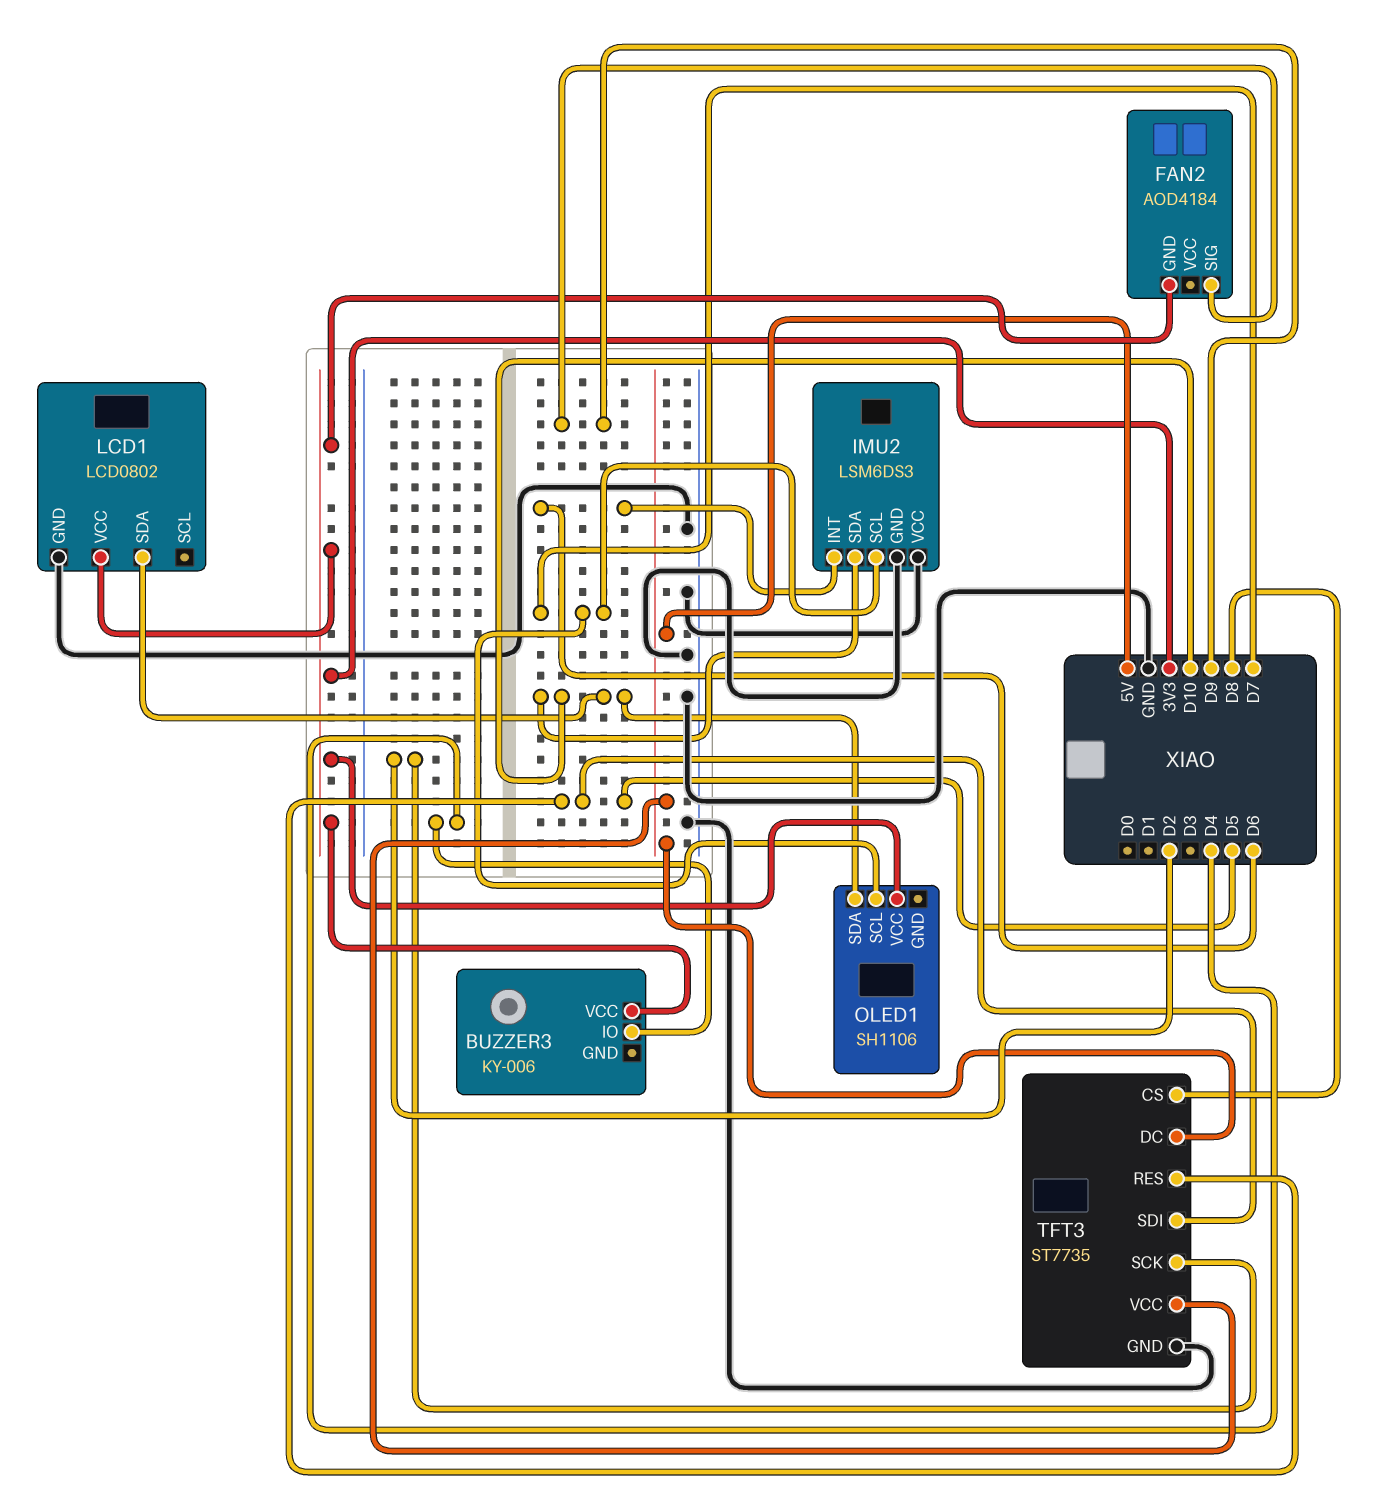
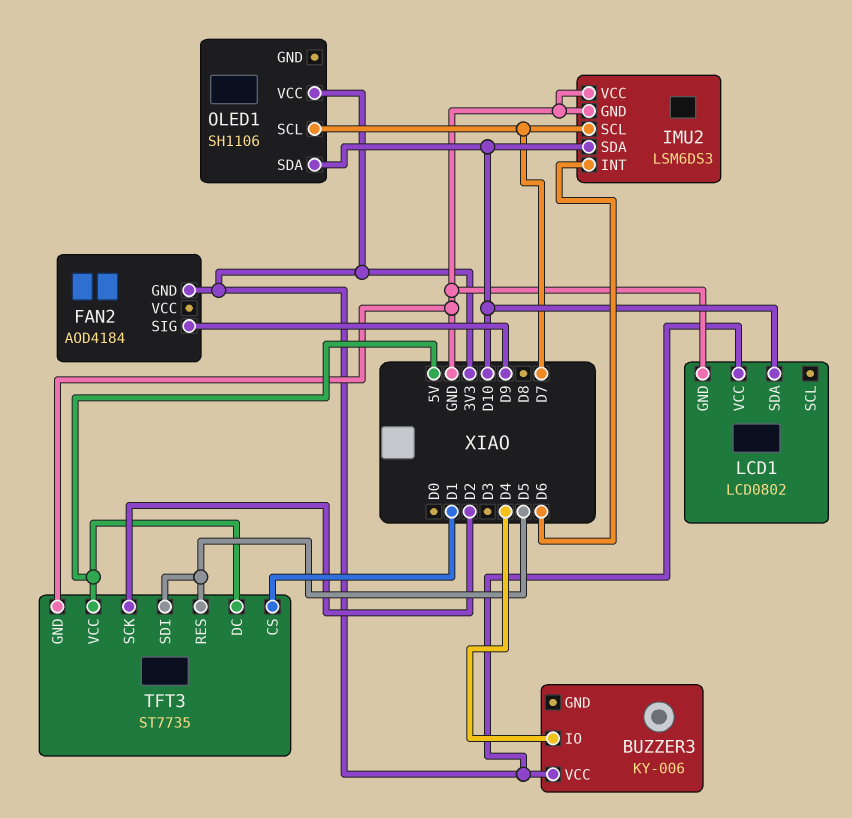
TFT3 pin CS: D8 -> D1

